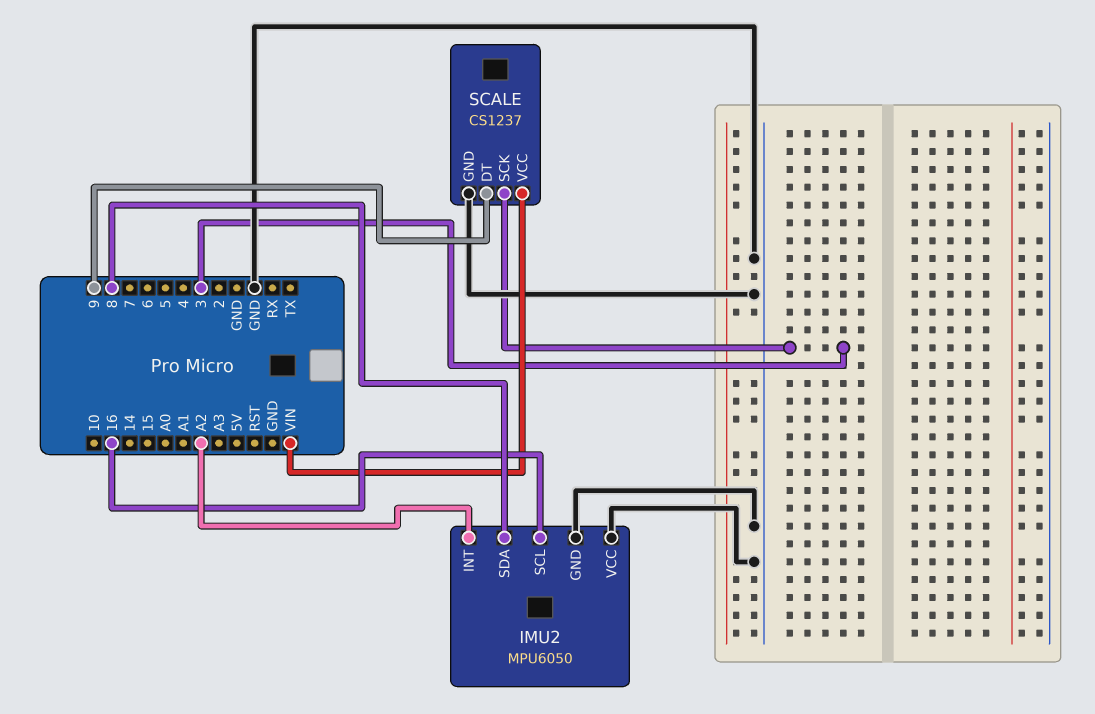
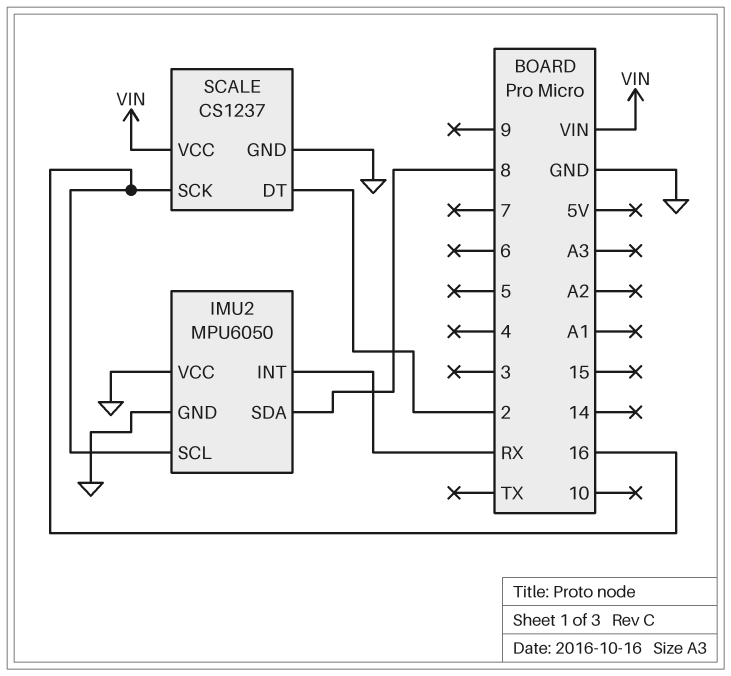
IMU2 pin INT: A2 -> RX
SCALE pin DT: 9 -> 2
SCALE pin SCK: 3 -> 16

